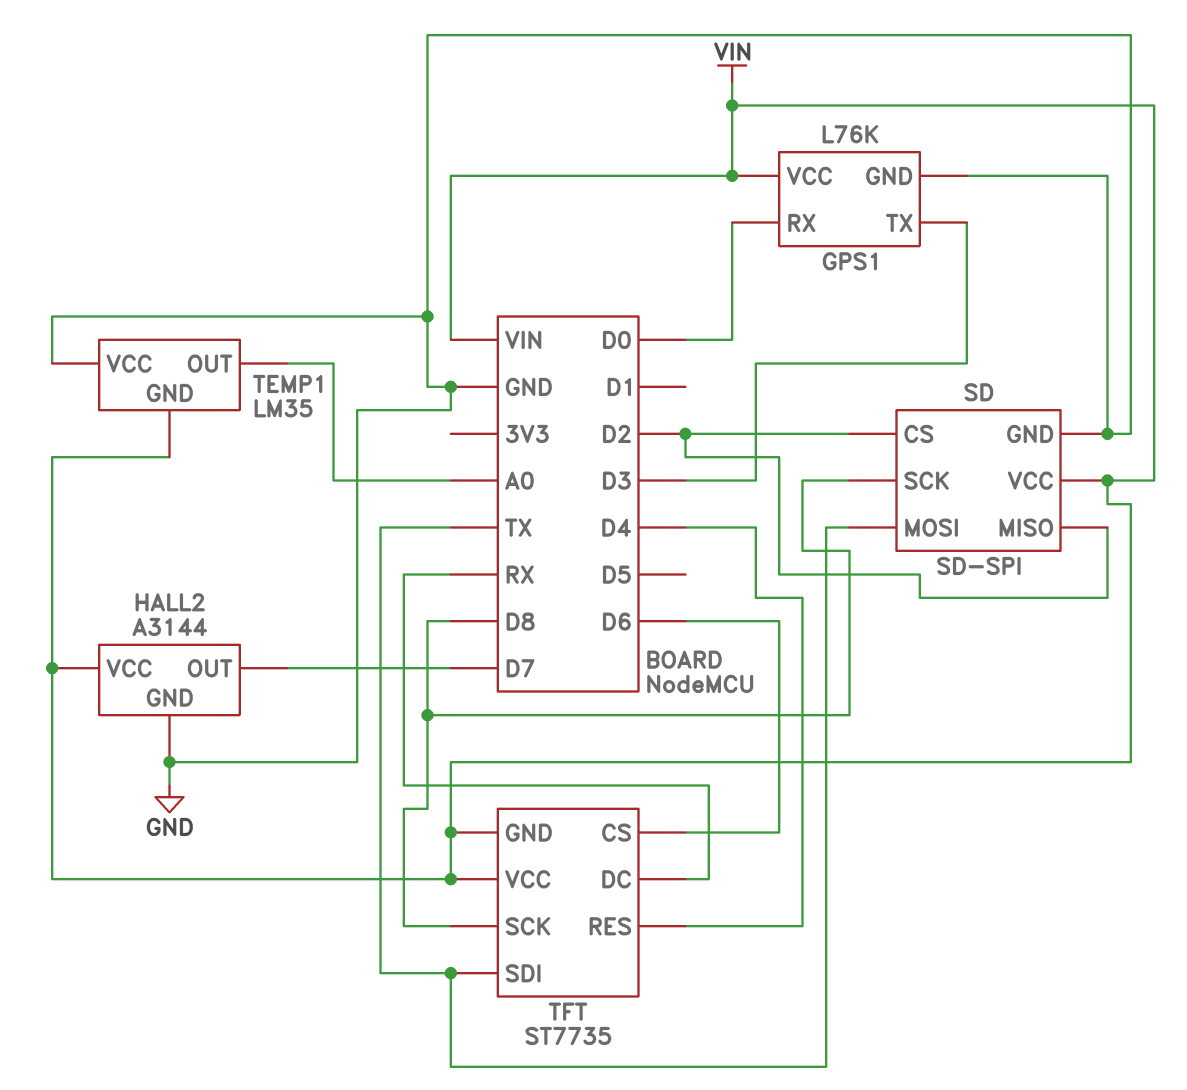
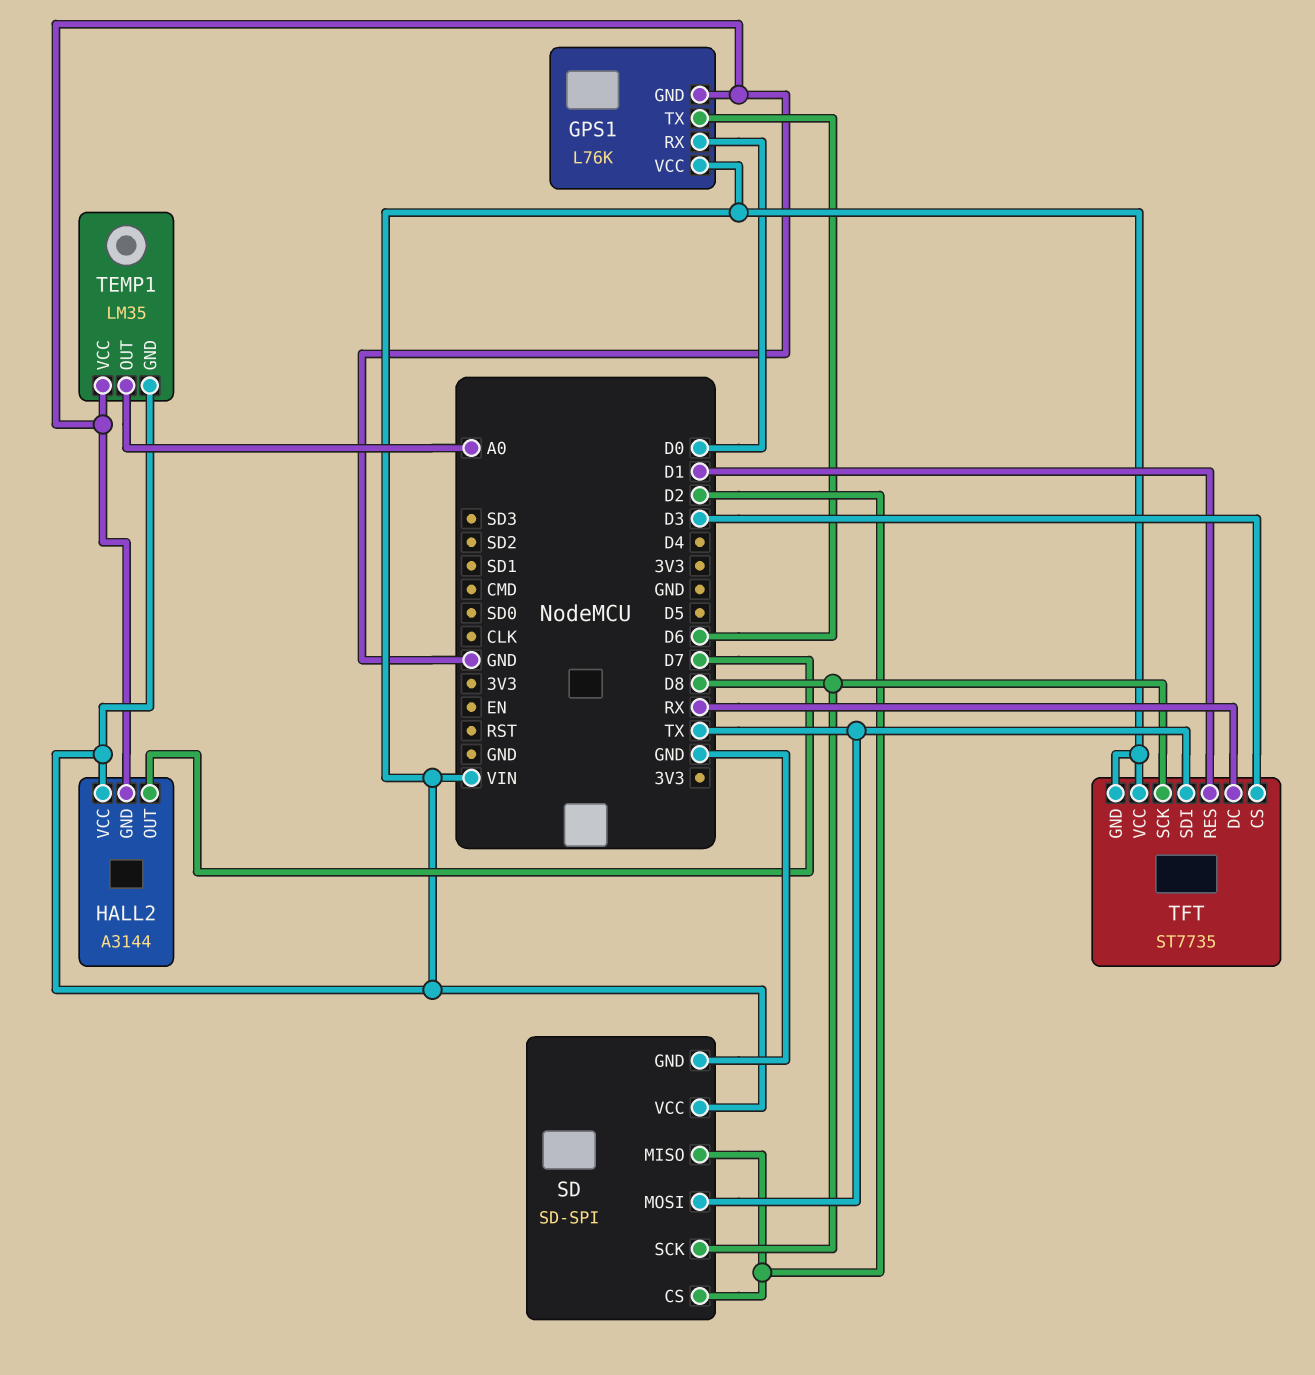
GPS1 pin TX: D3 -> D6
TFT pin CS: D6 -> D3
TFT pin RES: D4 -> D1

